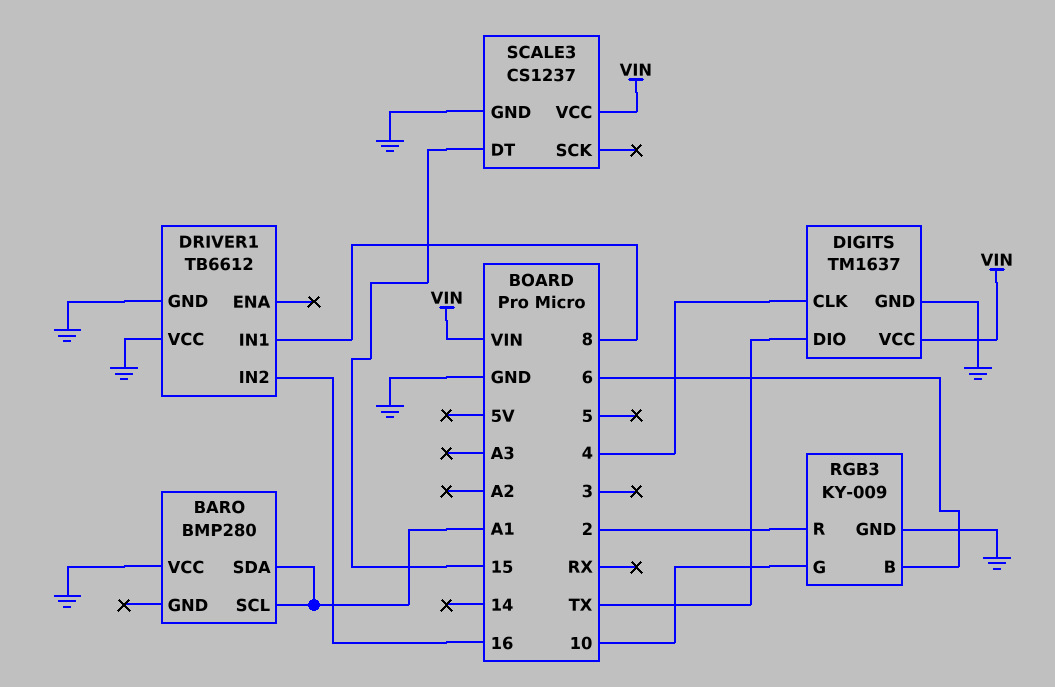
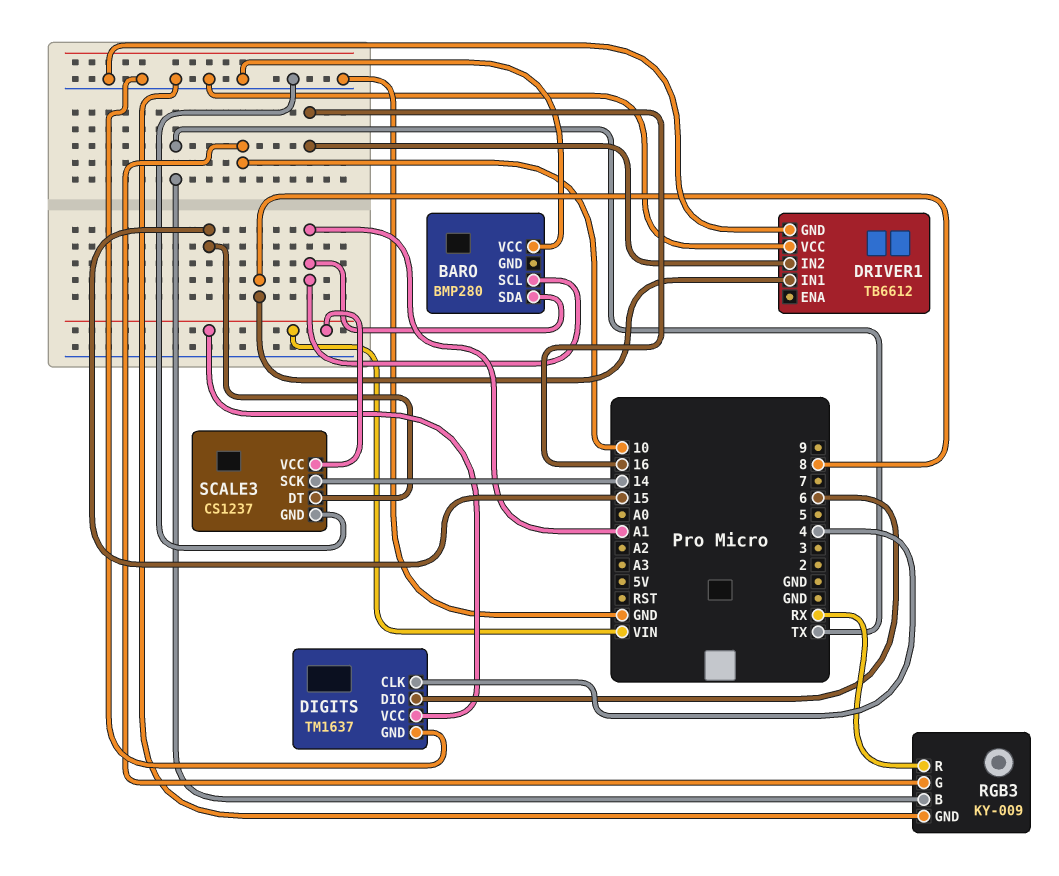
DIGITS pin DIO: TX -> 6
RGB3 pin B: 6 -> TX
RGB3 pin R: 2 -> RX
SCALE3 pin SCK: none -> 14

